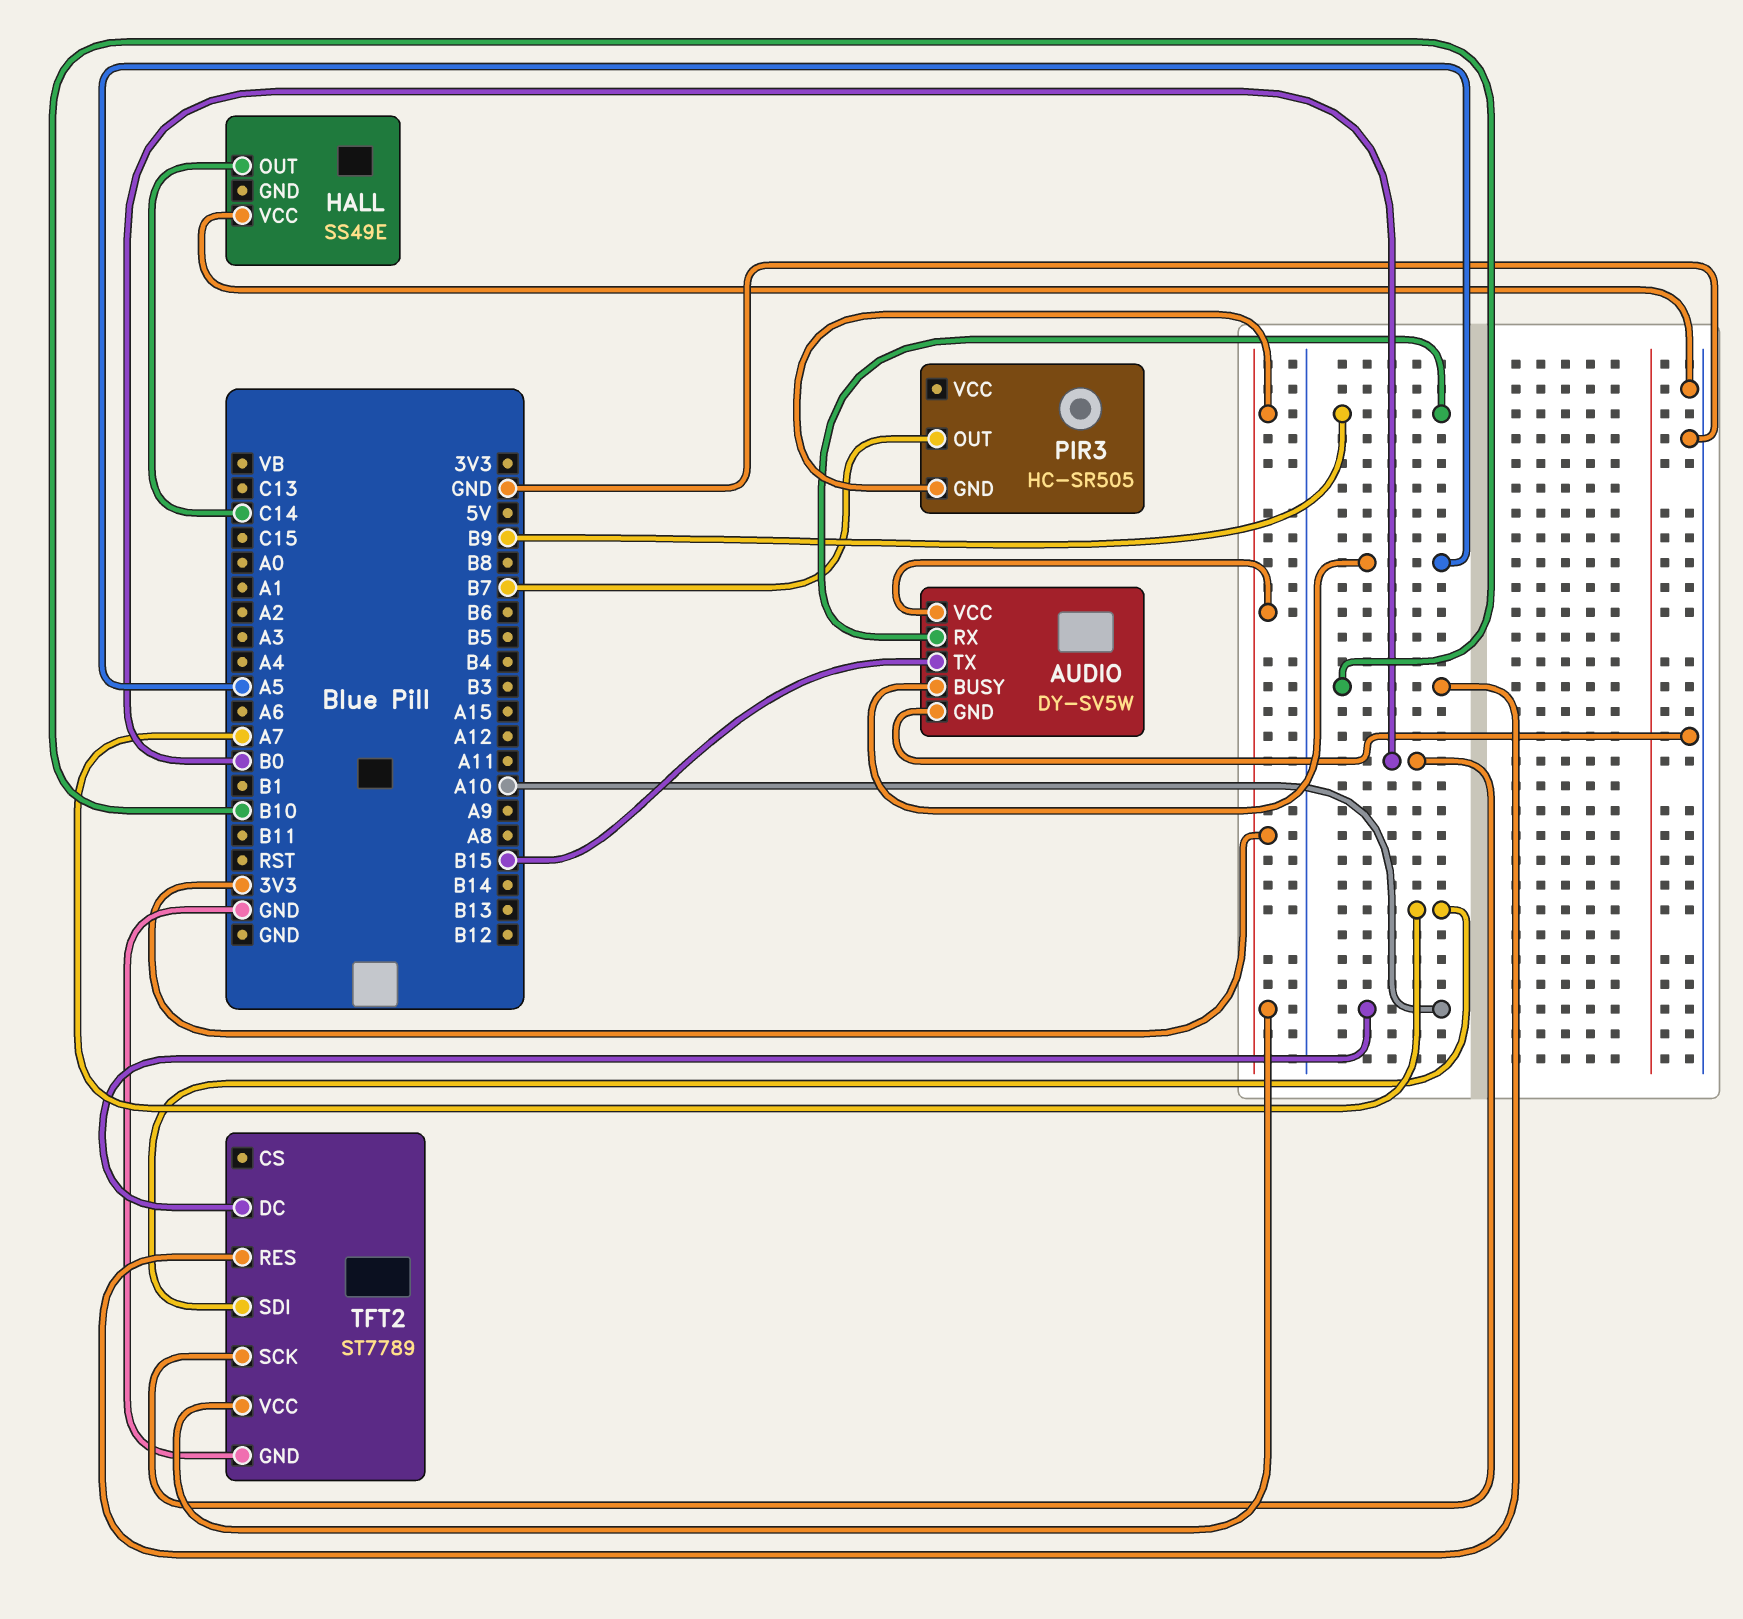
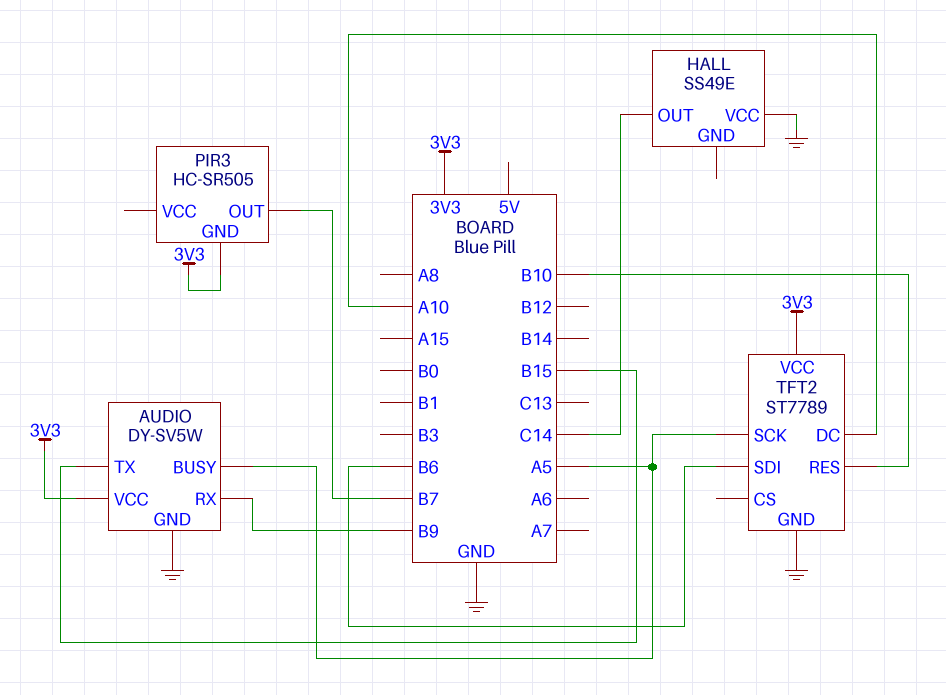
TFT2 pin SCK: B0 -> A5
TFT2 pin SDI: A7 -> B6

